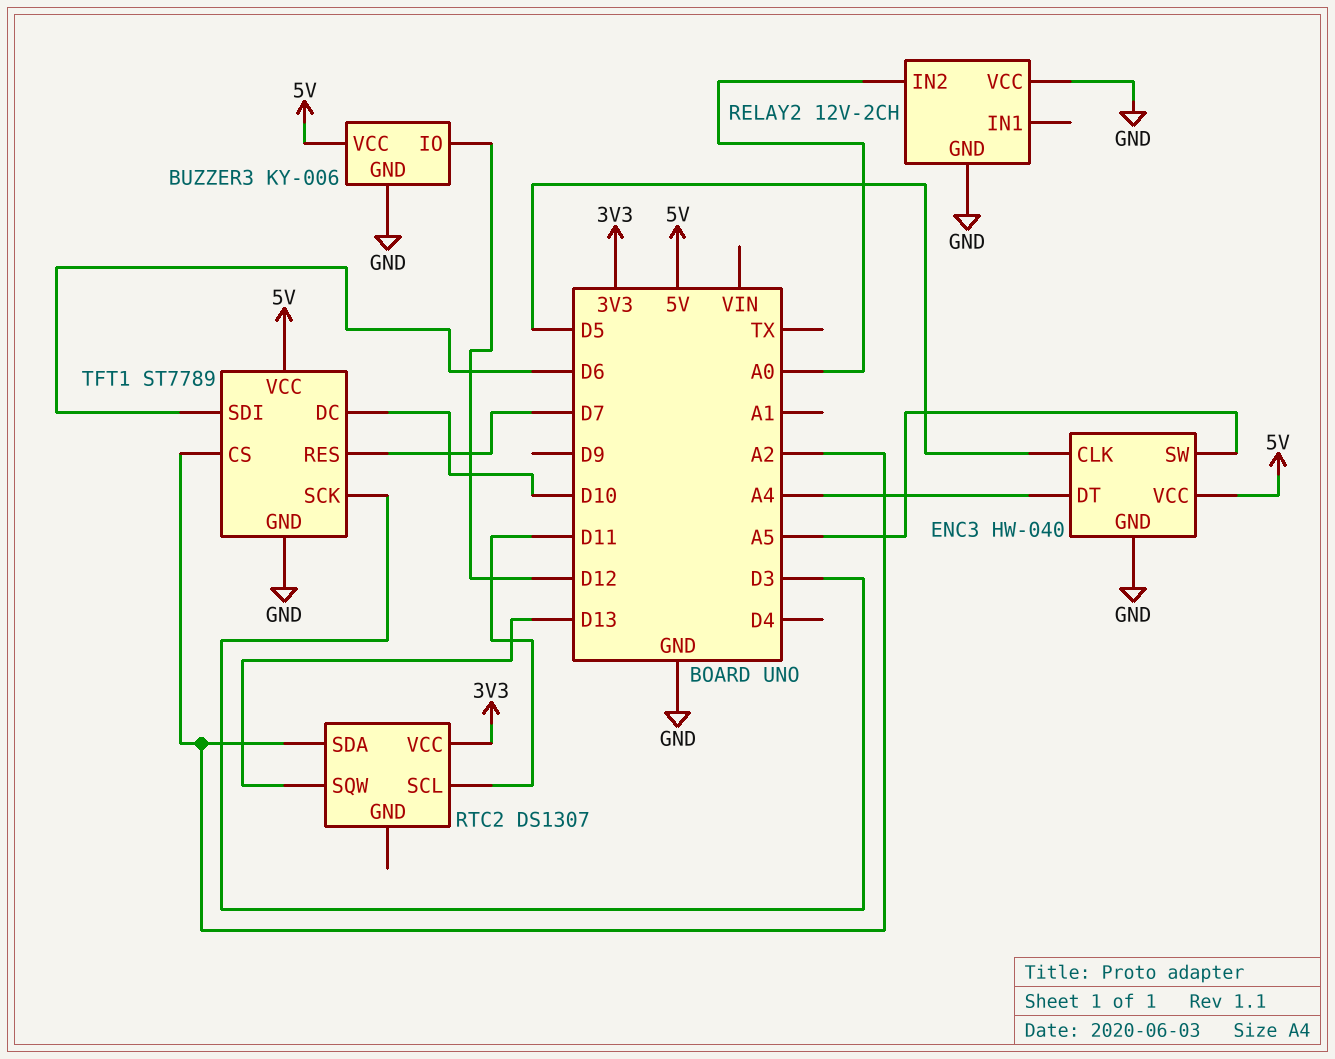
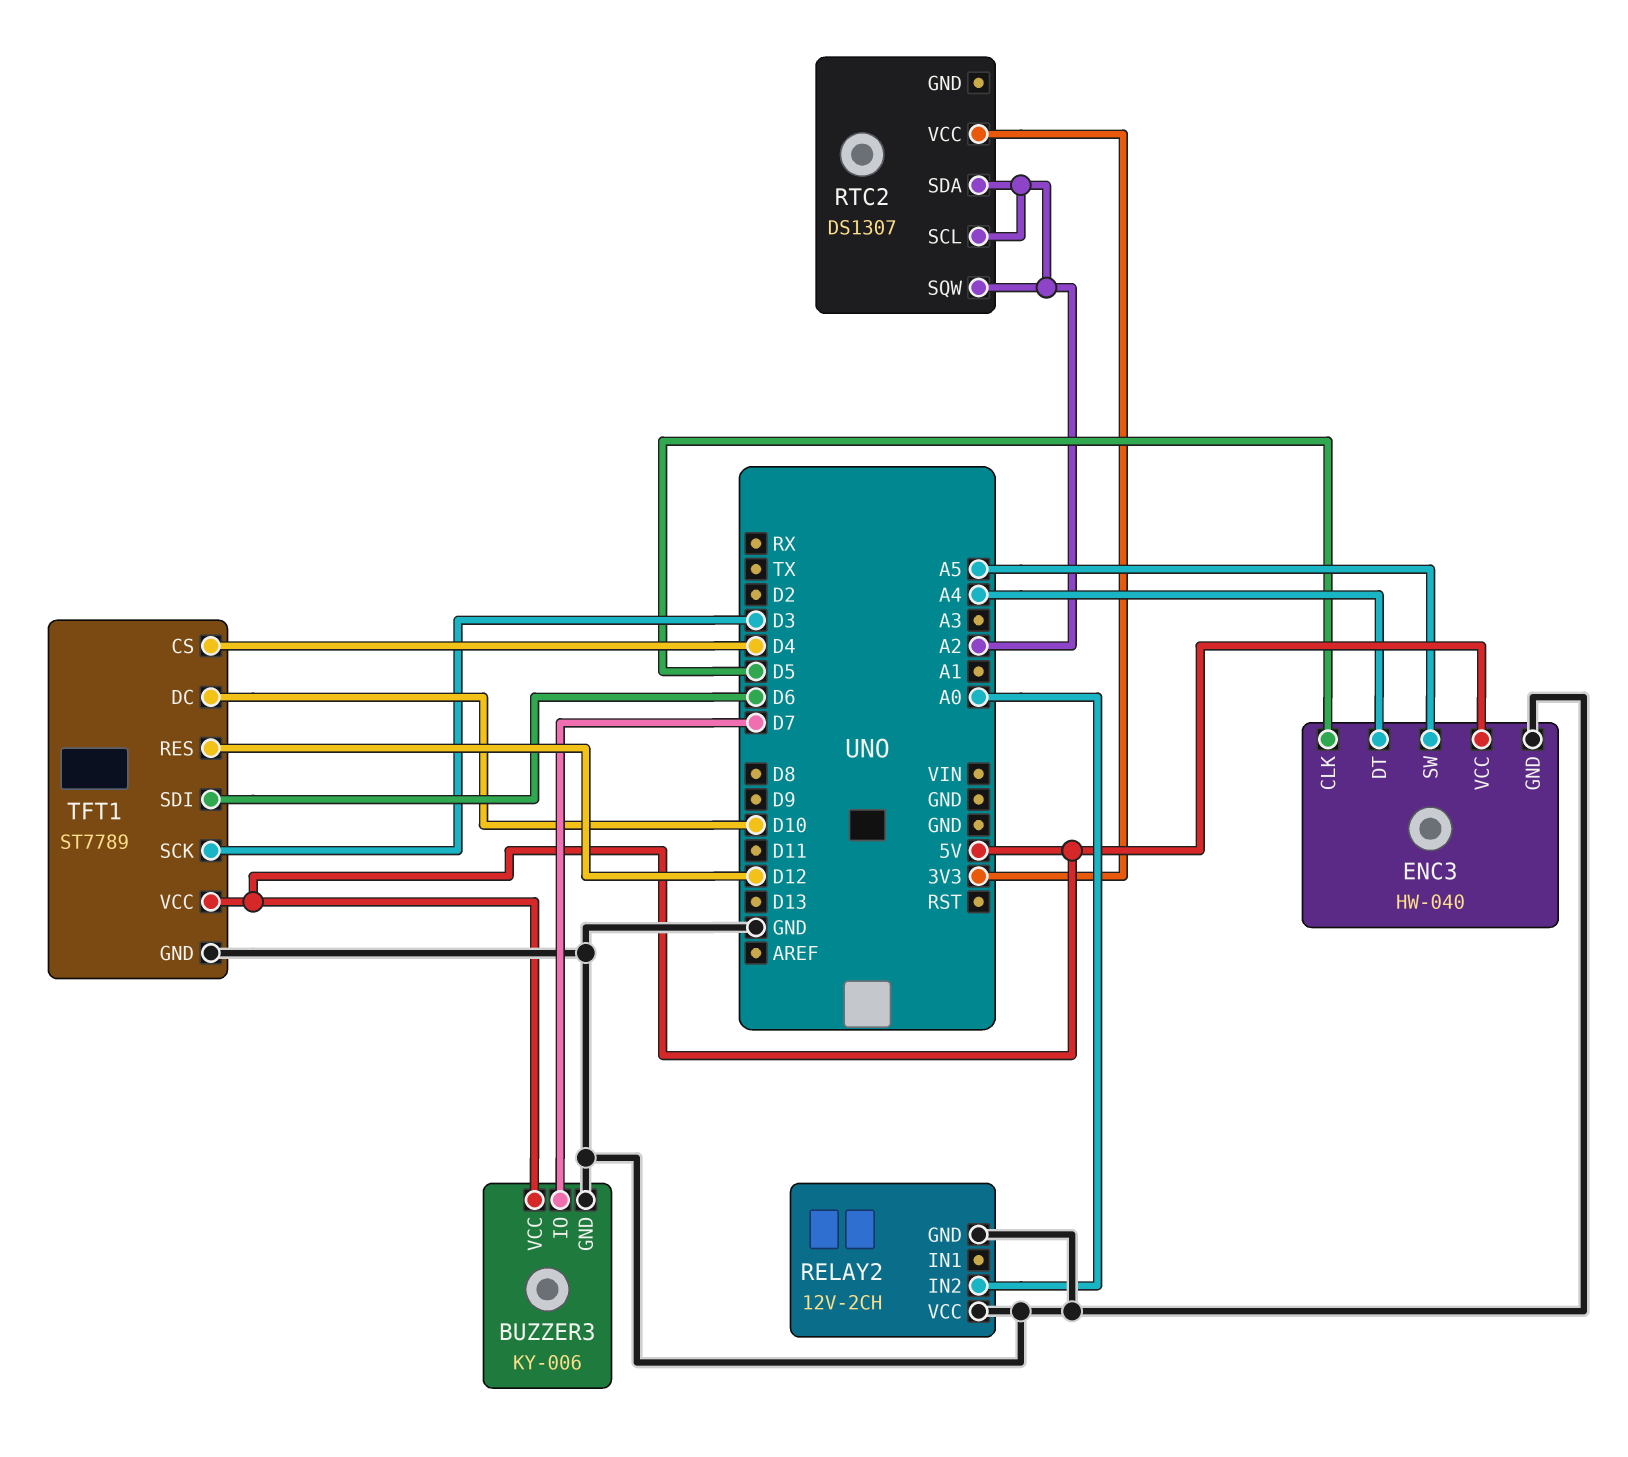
BUZZER3 pin IO: D12 -> D7
RTC2 pin SCL: D11 -> A2
RTC2 pin SQW: D13 -> A2
TFT1 pin CS: A2 -> D4
TFT1 pin RES: D7 -> D12

